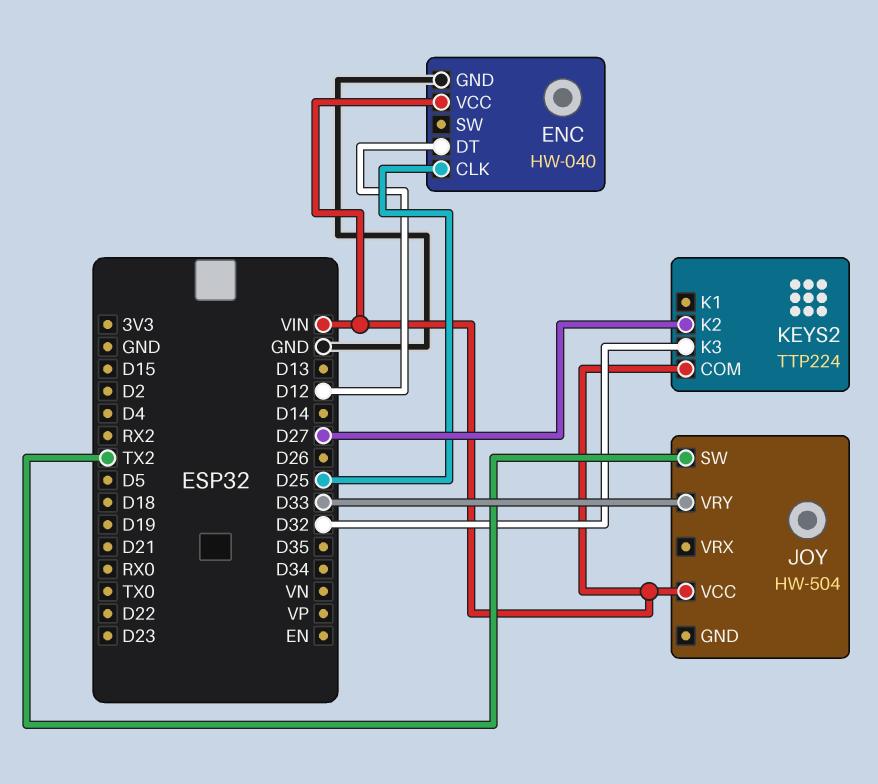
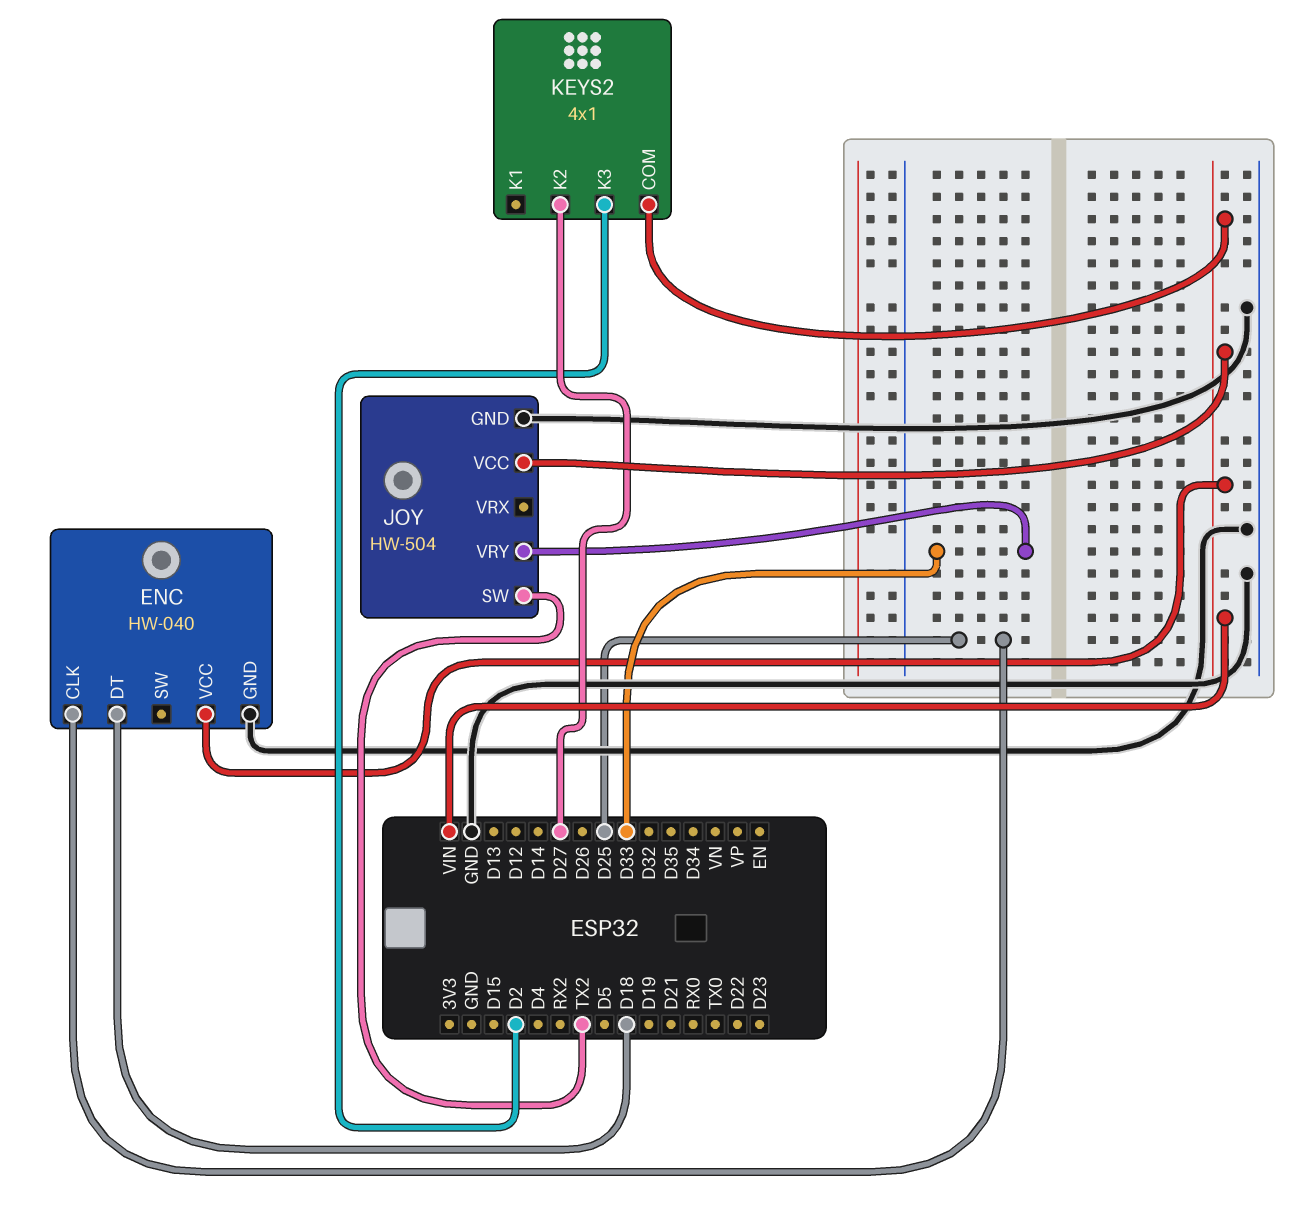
ENC pin DT: D12 -> D18
JOY pin GND: none -> GND
KEYS2: TTP224 -> 4x1
KEYS2 pin K3: D32 -> D2

